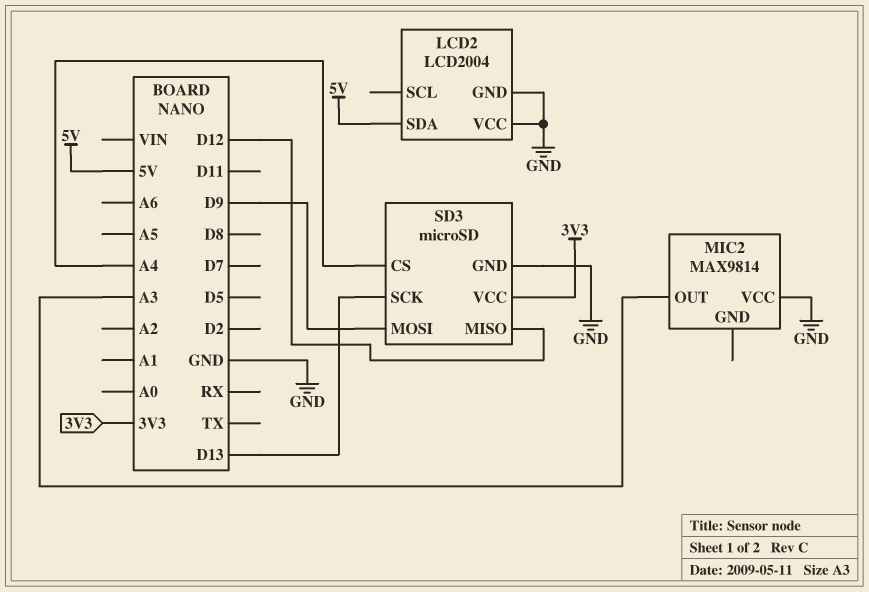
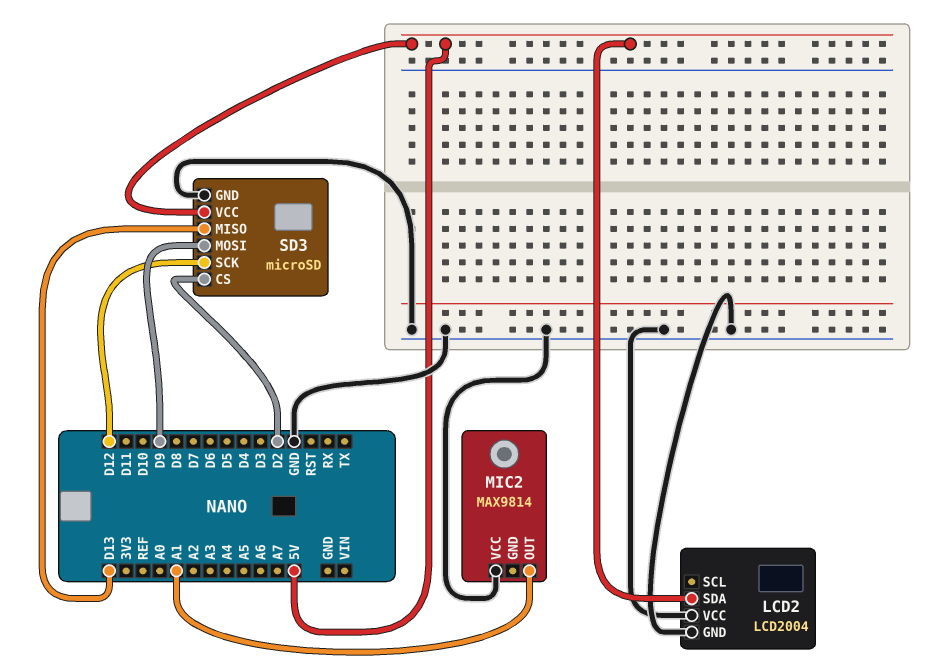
MIC2 pin OUT: A3 -> A1
SD3 pin CS: A4 -> D2
SD3 pin MISO: D12 -> D13
SD3 pin SCK: D13 -> D12
SD3 pin VCC: 3V3 -> 5V

